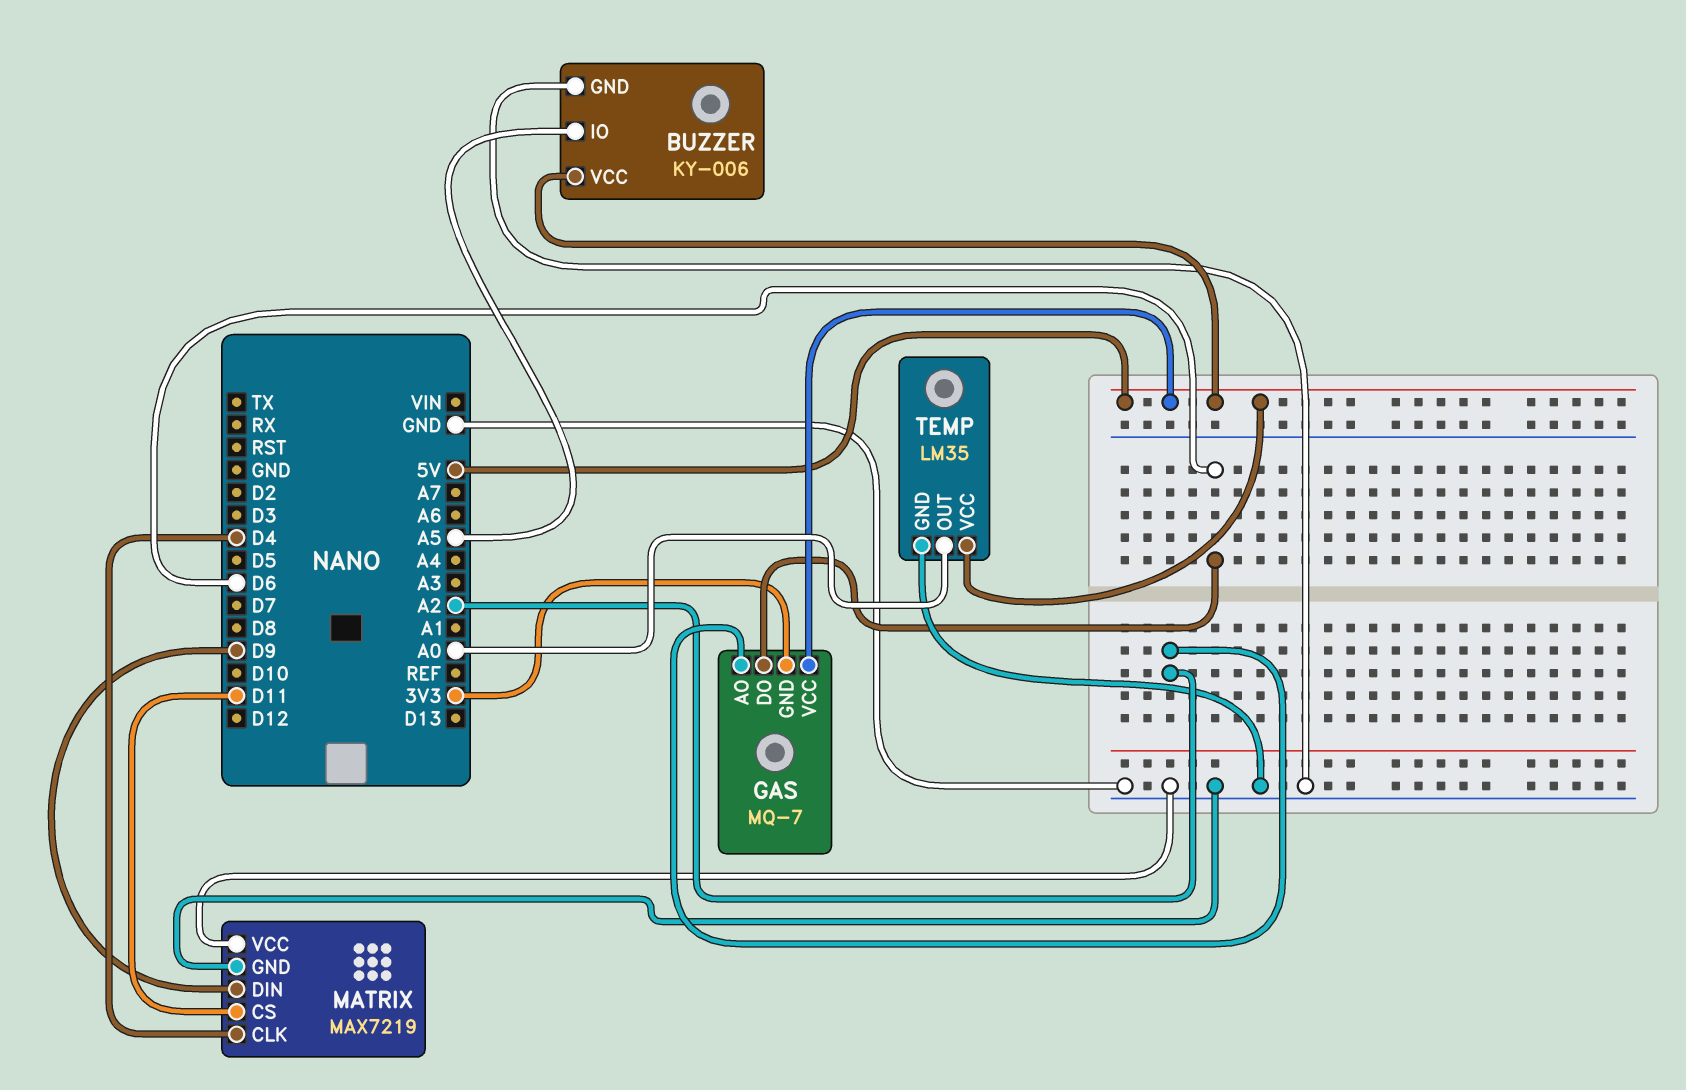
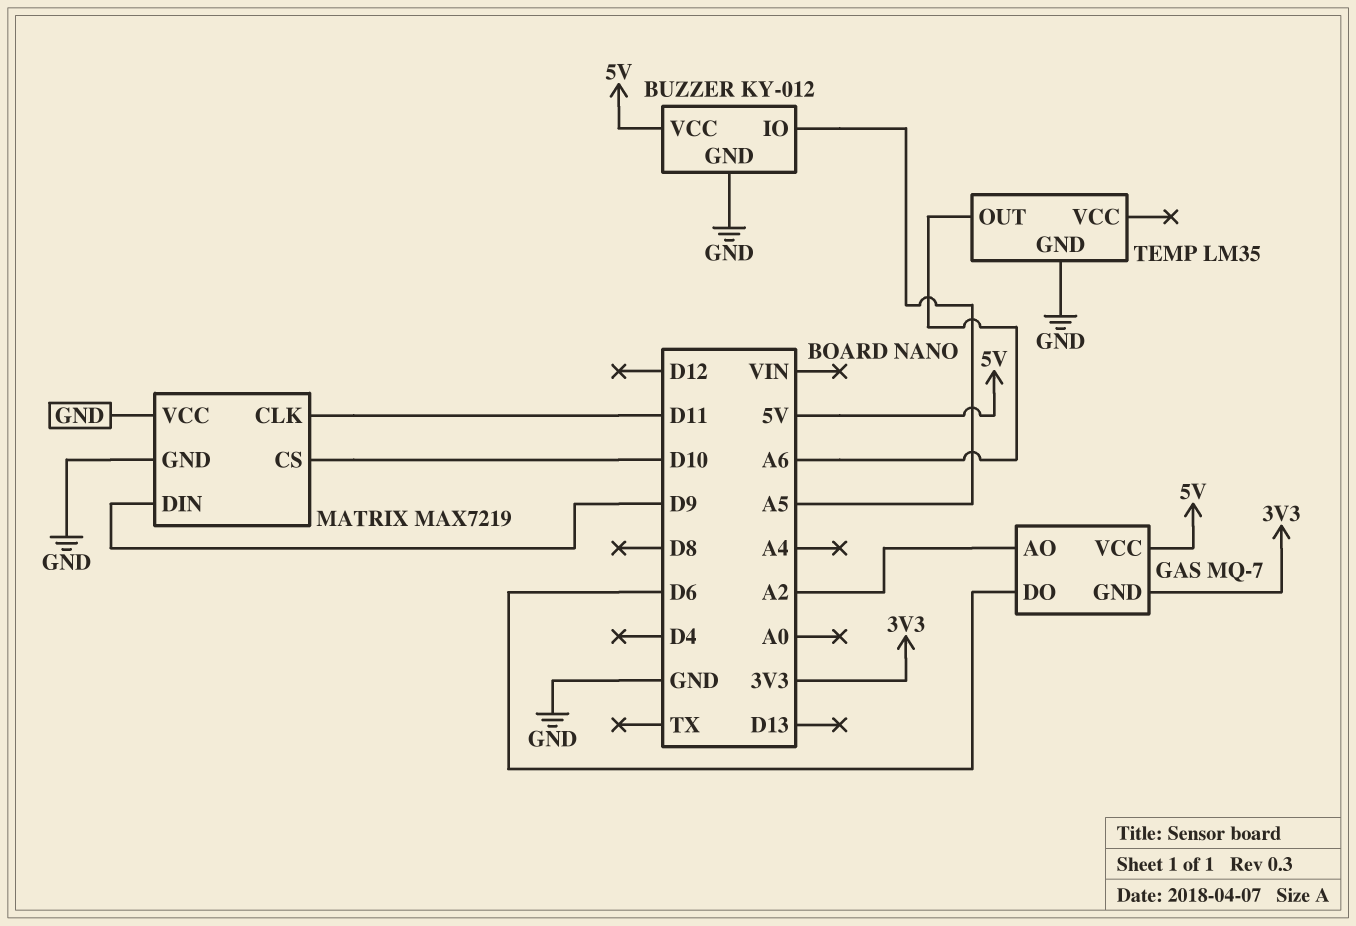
BUZZER: KY-006 -> KY-012
MATRIX pin CLK: D4 -> D11
MATRIX pin CS: D11 -> D10
TEMP pin OUT: A0 -> A6
TEMP pin VCC: 5V -> none

